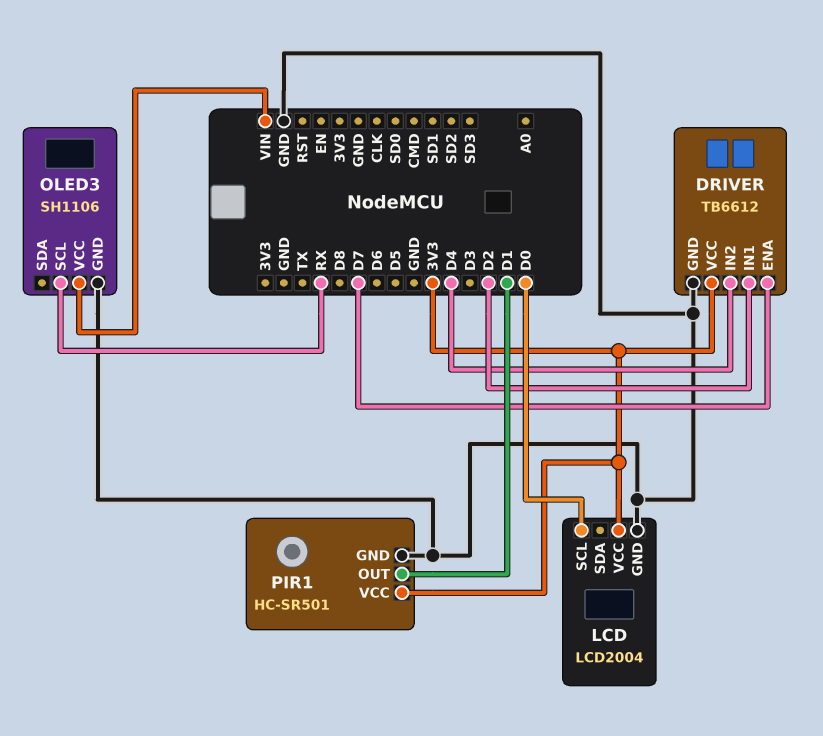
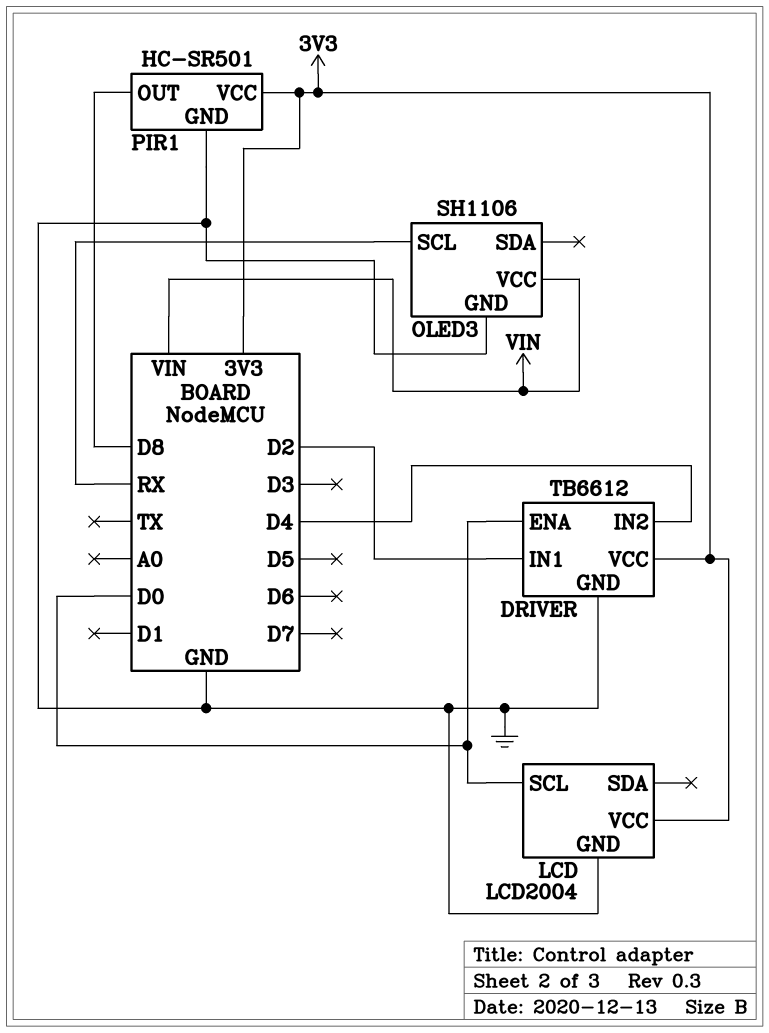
DRIVER pin ENA: D7 -> D0
PIR1 pin OUT: D1 -> D8

